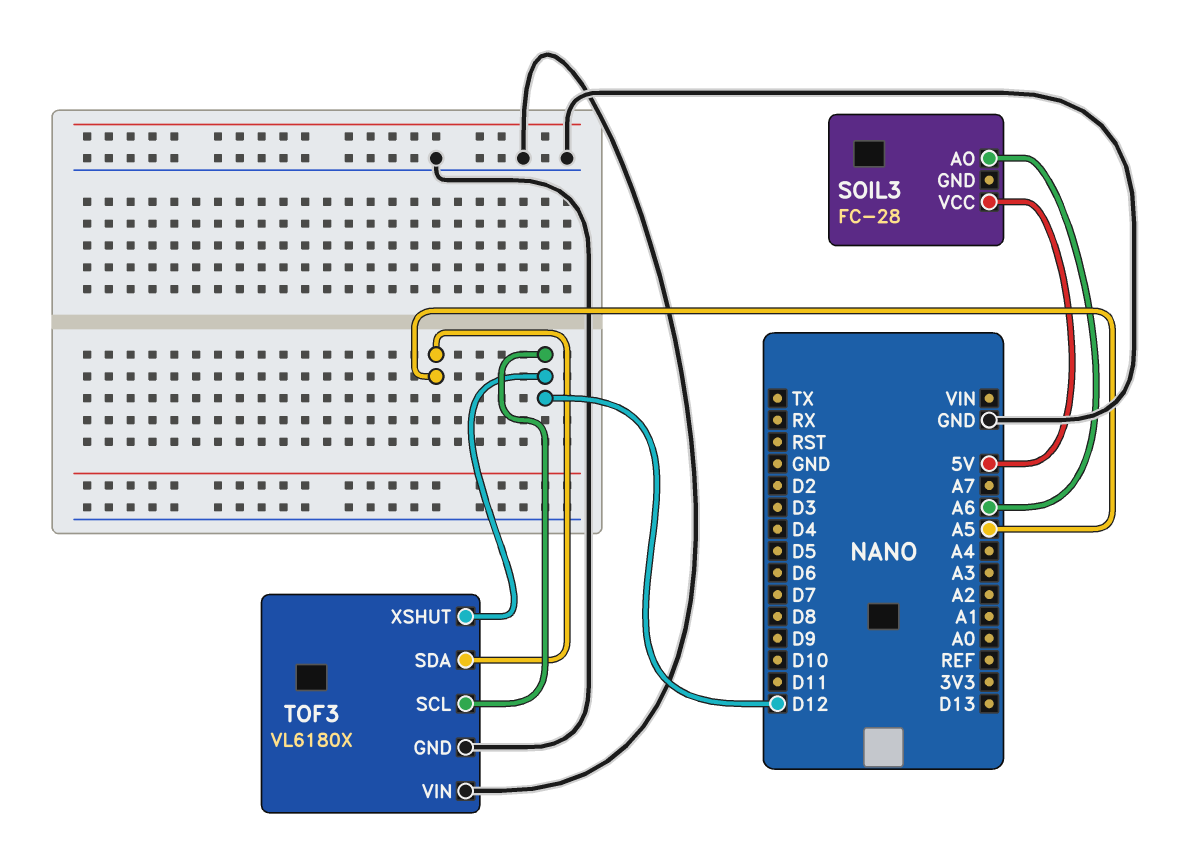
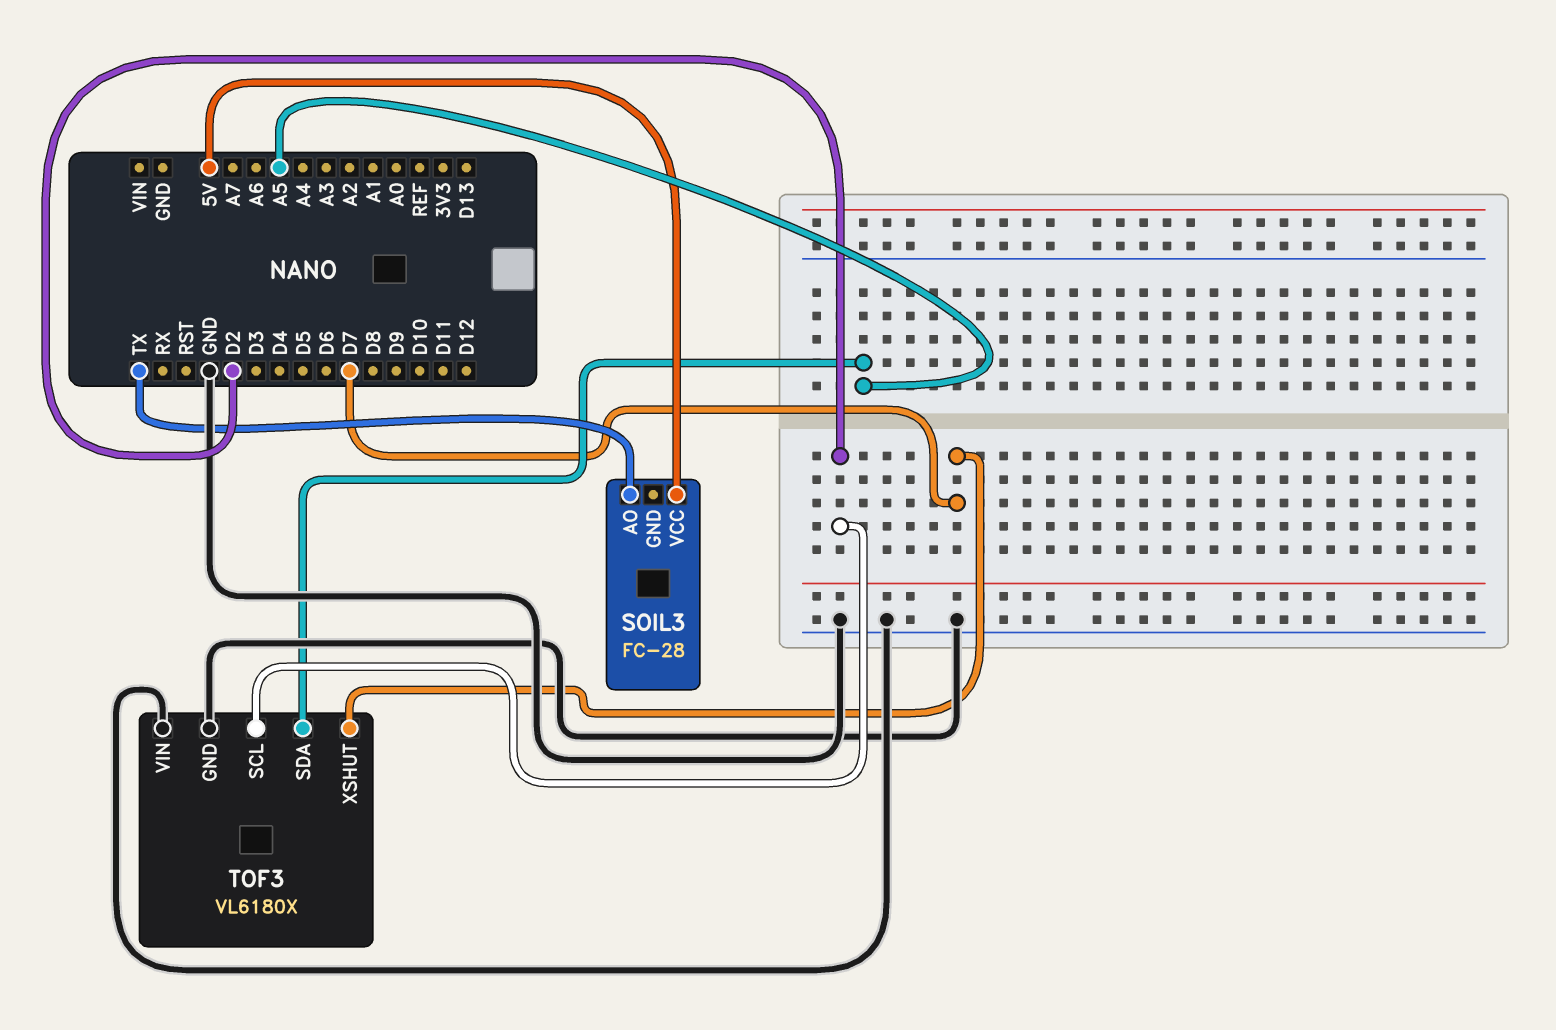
SOIL3 pin AO: A6 -> TX
TOF3 pin SCL: D12 -> D2
TOF3 pin XSHUT: D12 -> D7

